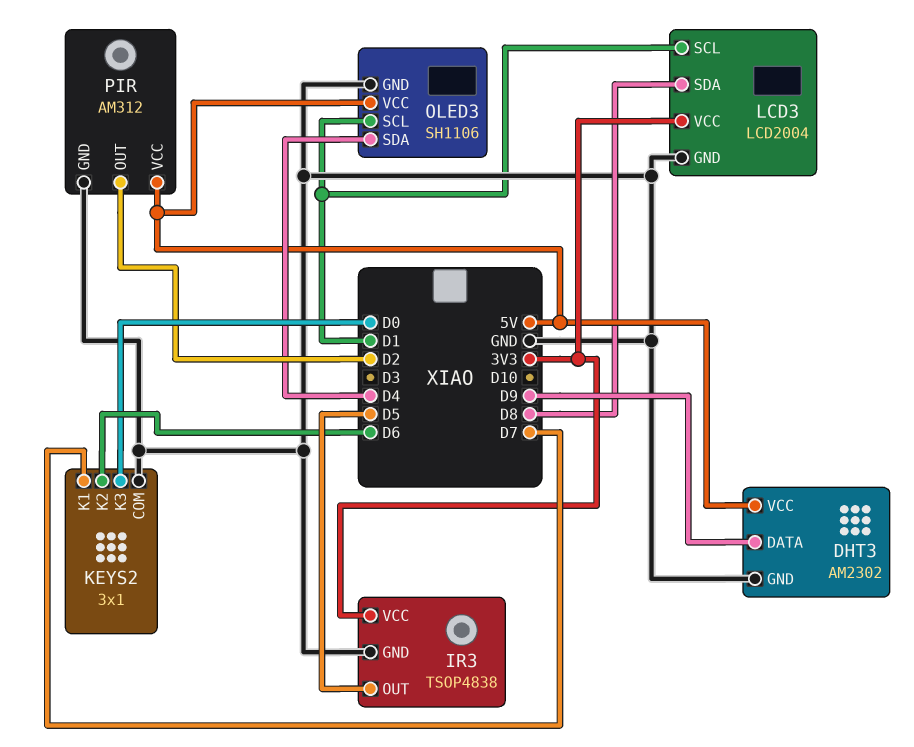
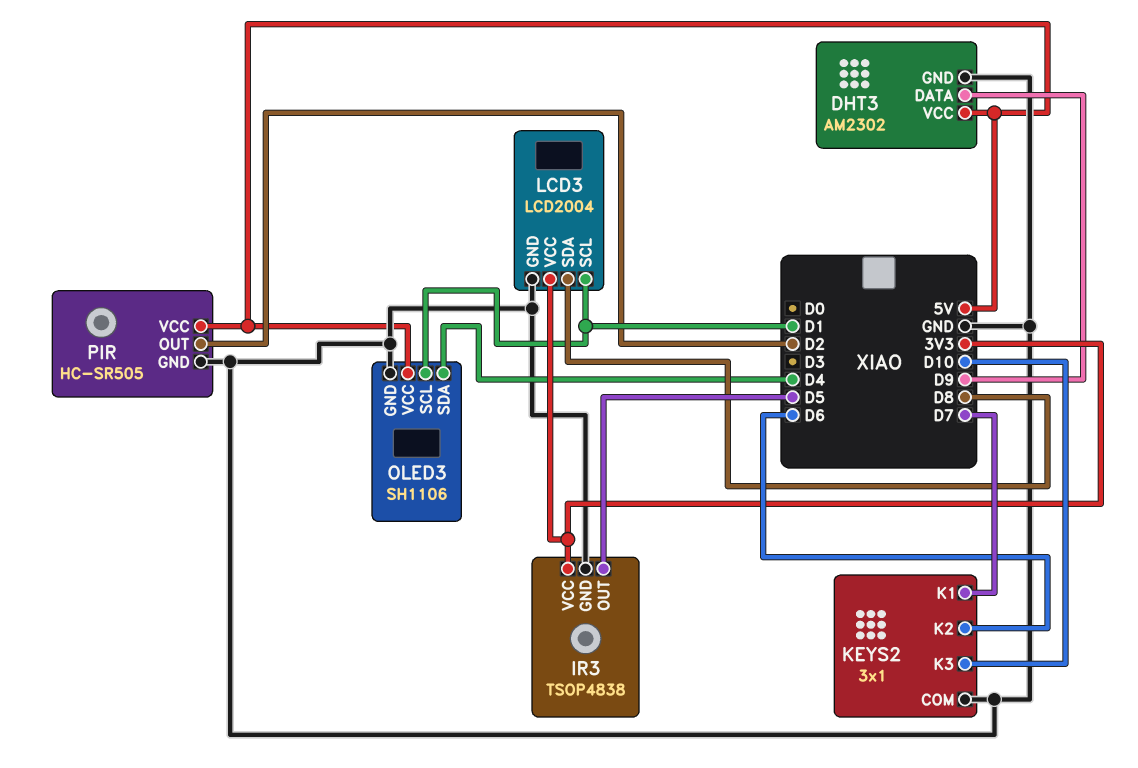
KEYS2 pin K3: D0 -> D10
PIR: AM312 -> HC-SR505

